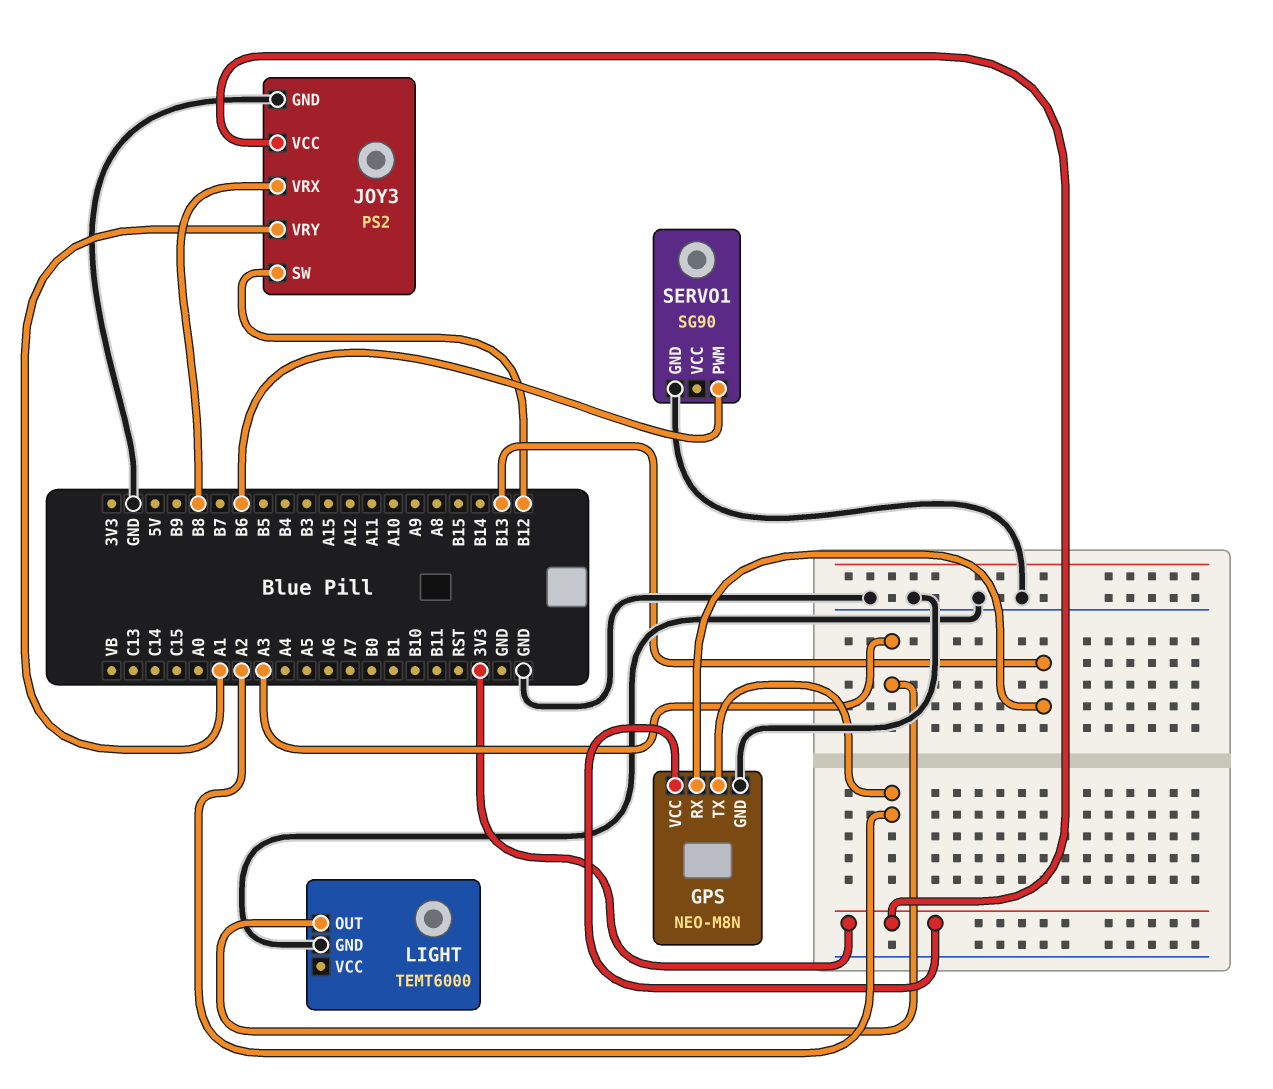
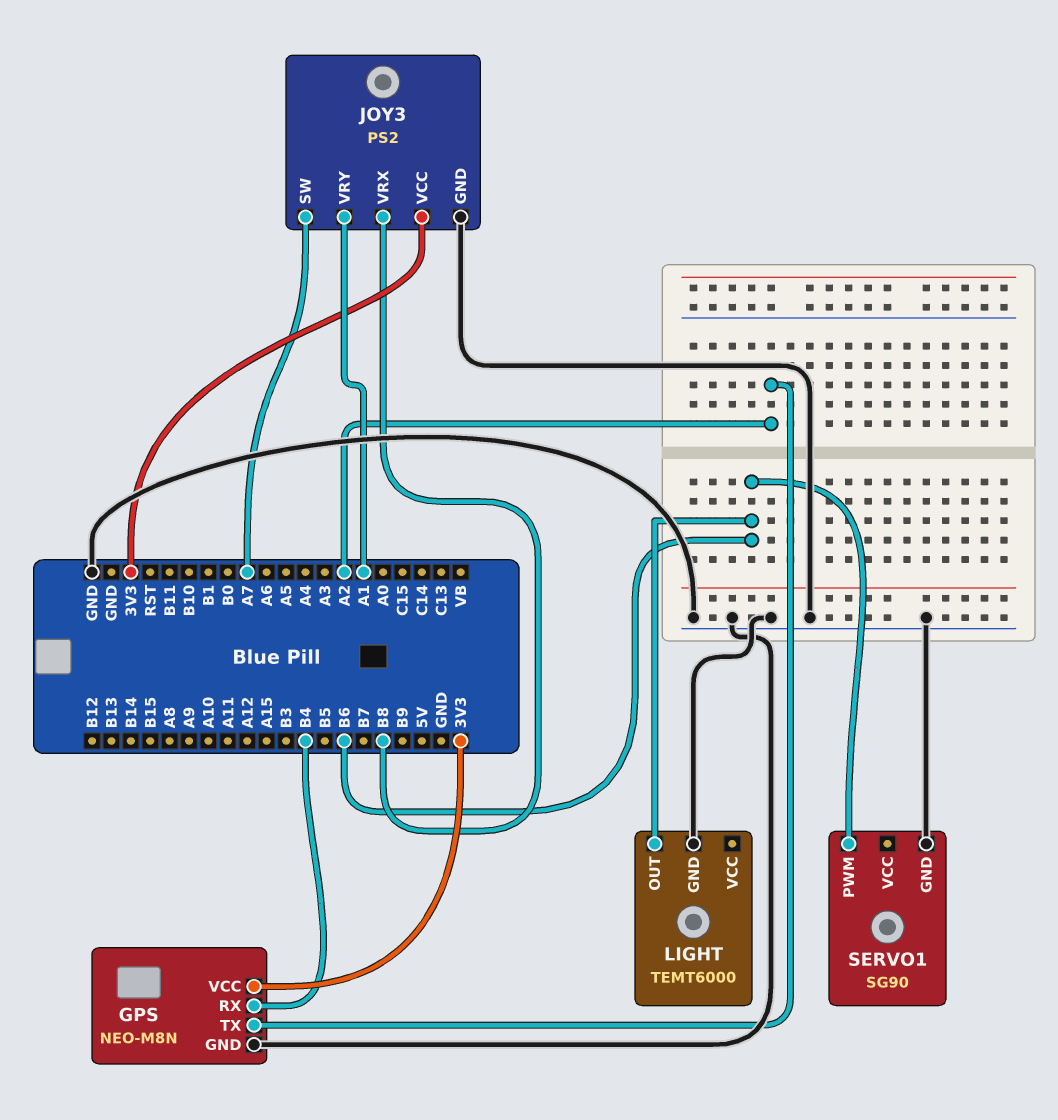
GPS pin RX: B13 -> B4
JOY3 pin SW: B12 -> A7
LIGHT pin OUT: A3 -> B6

